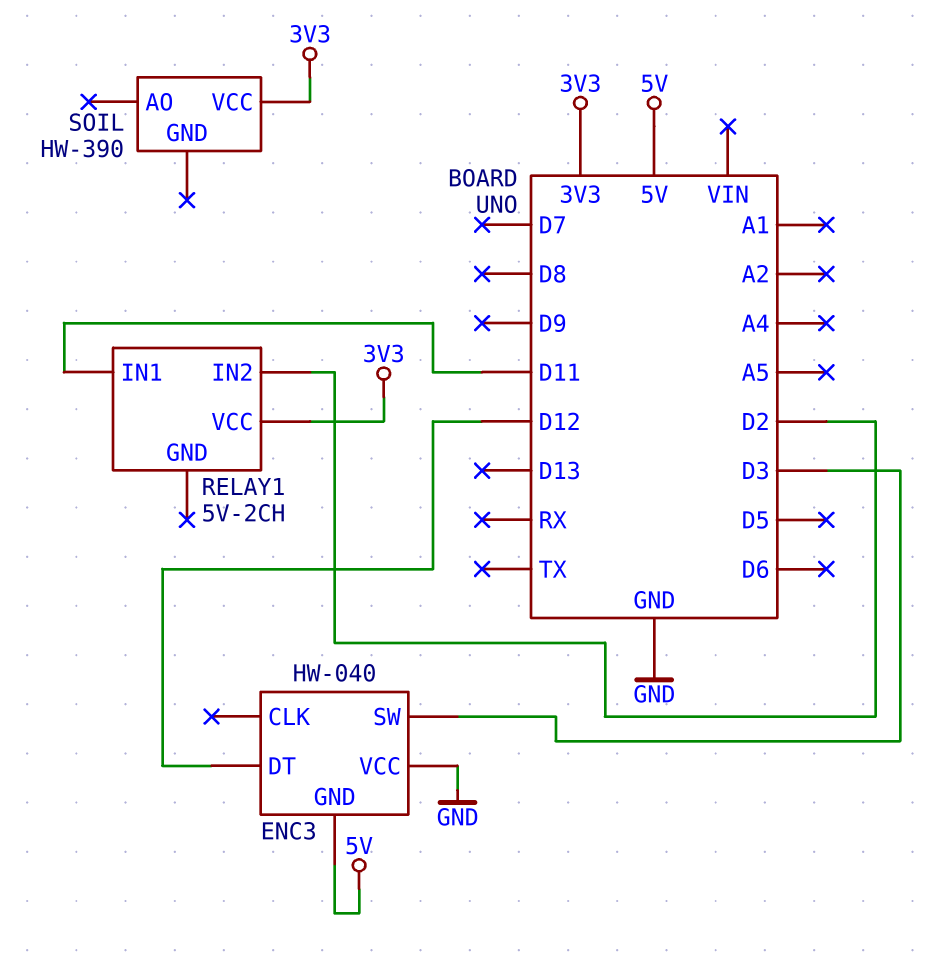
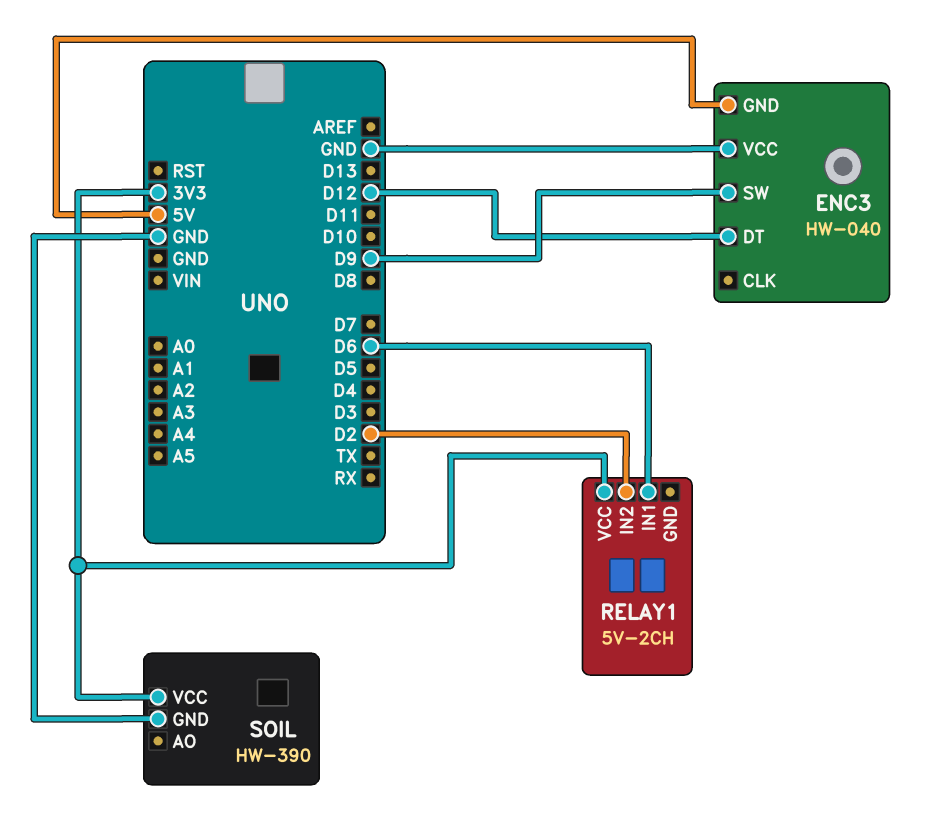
ENC3 pin SW: D3 -> D9
RELAY1 pin IN1: D11 -> D6
SOIL pin GND: none -> GND

